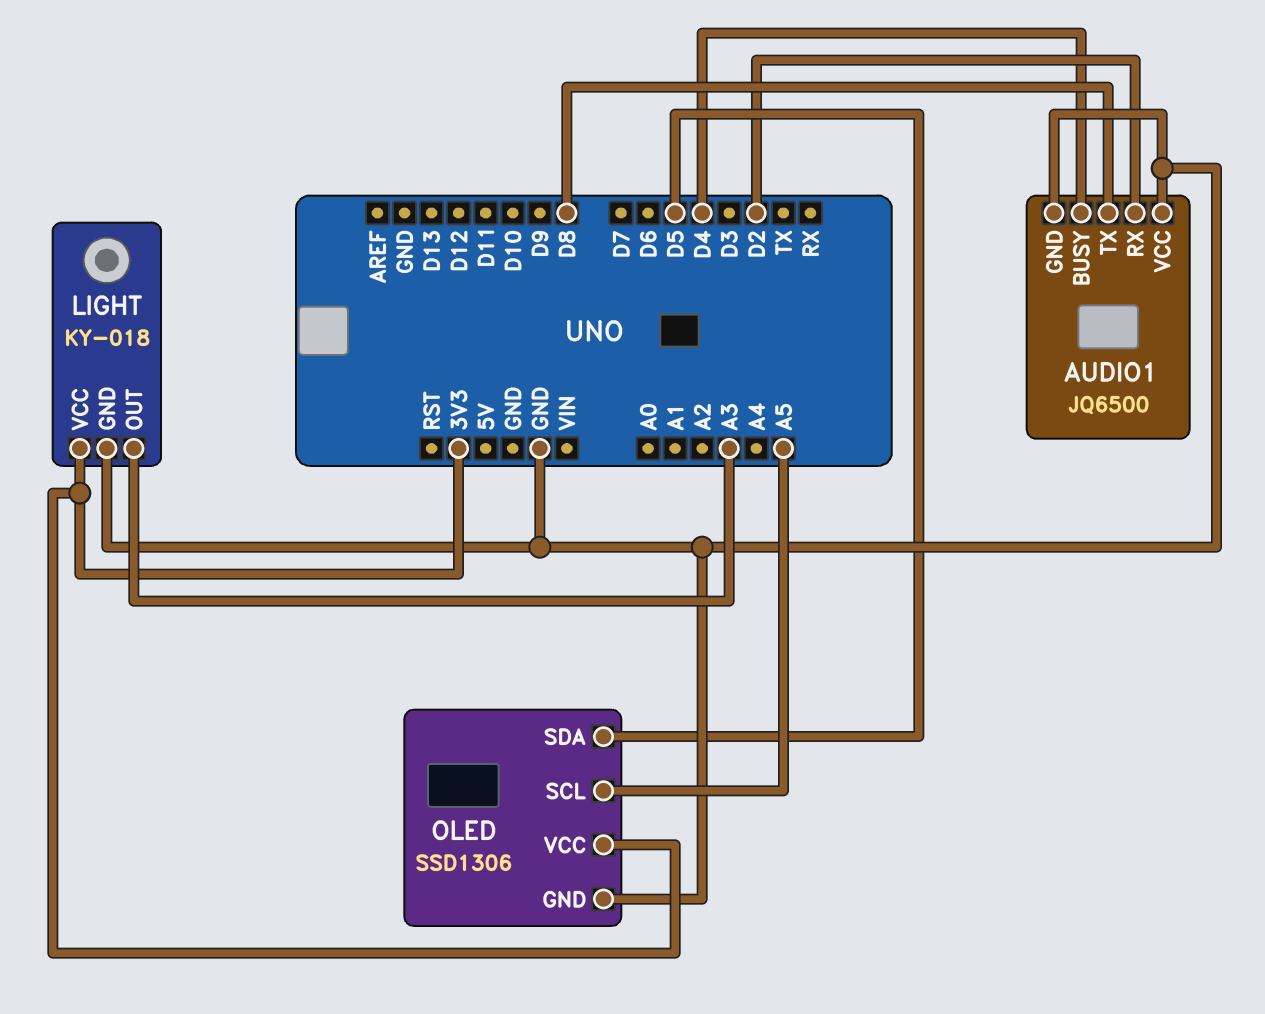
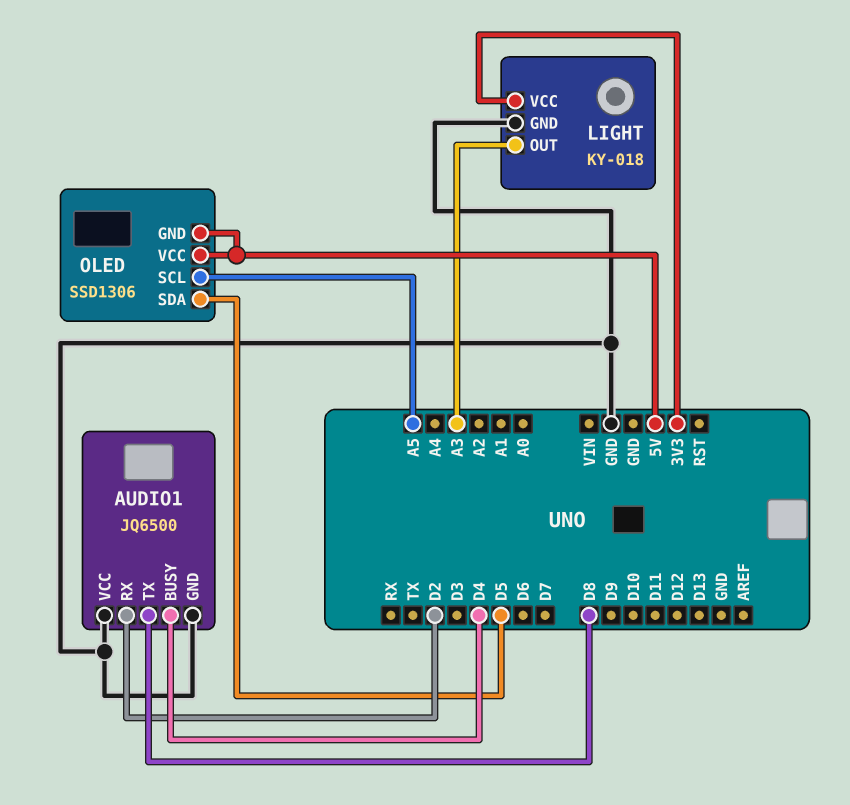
OLED pin GND: GND -> 5V
OLED pin VCC: 3V3 -> 5V

